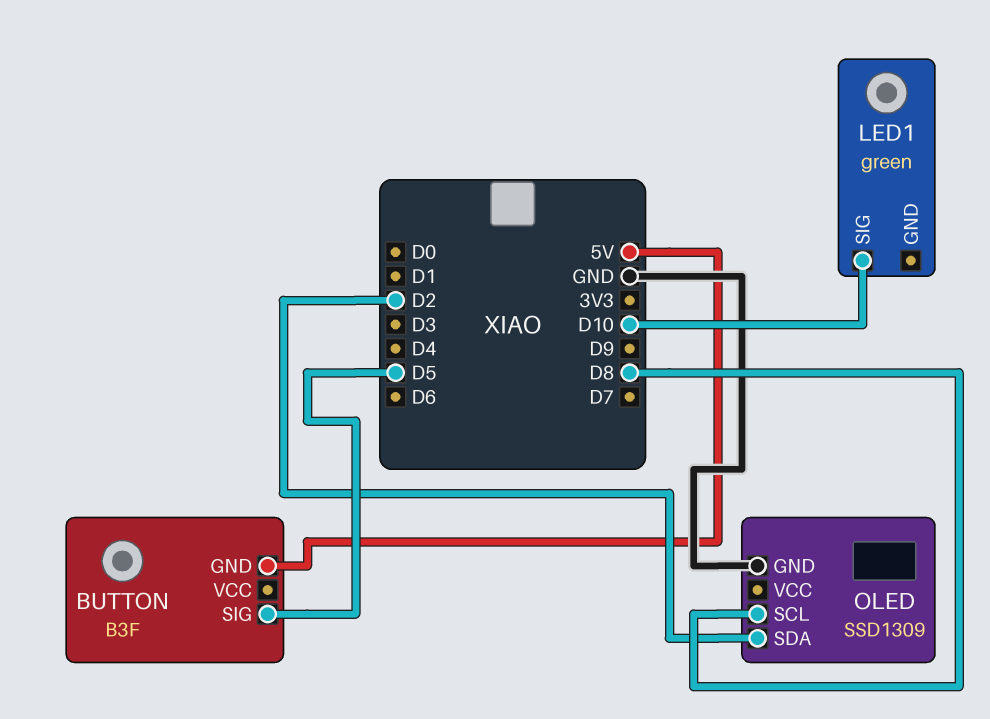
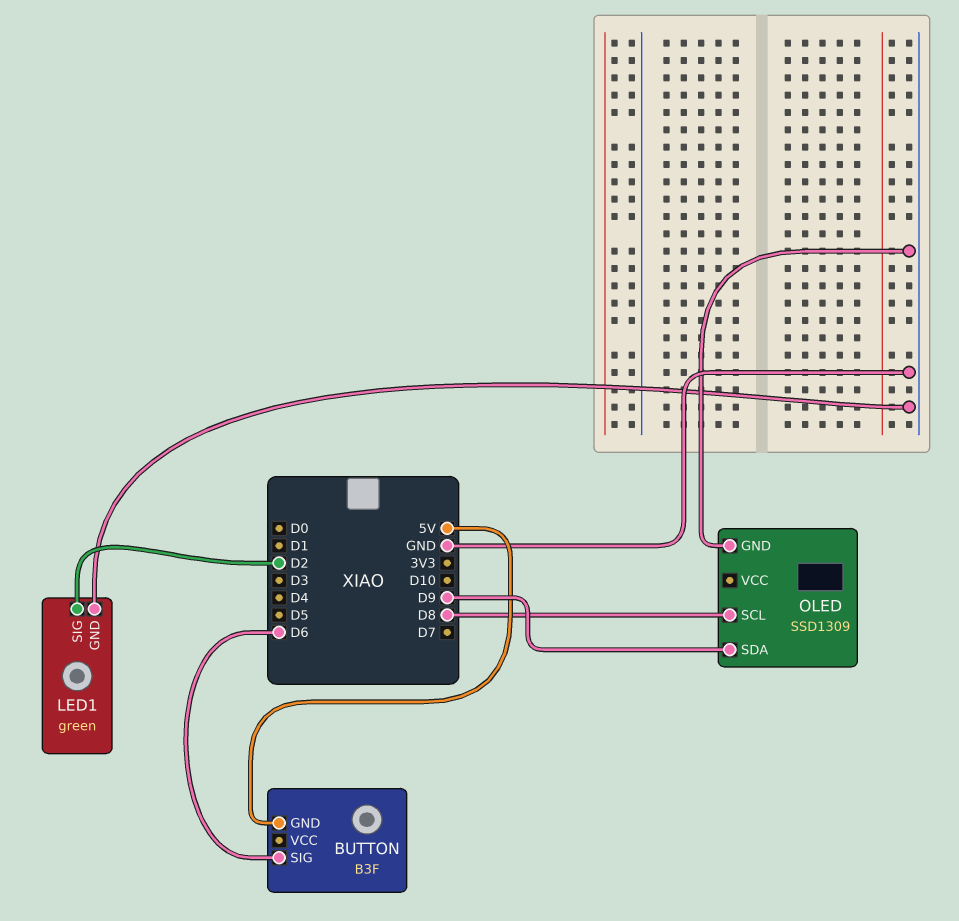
BUTTON pin SIG: D5 -> D6
LED1 pin GND: none -> GND
LED1 pin SIG: D10 -> D2
OLED pin SDA: D2 -> D9

